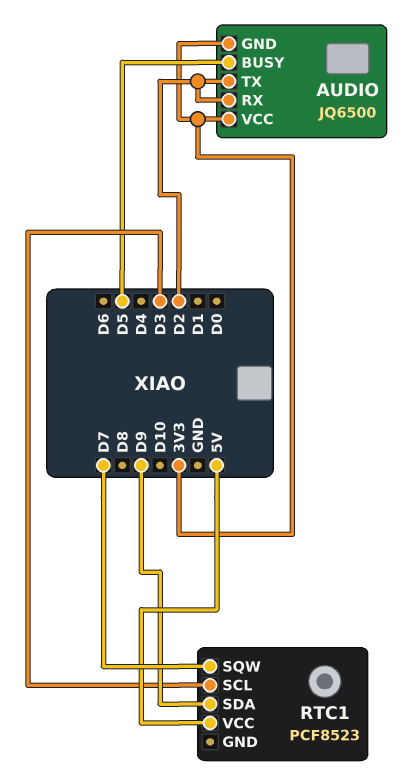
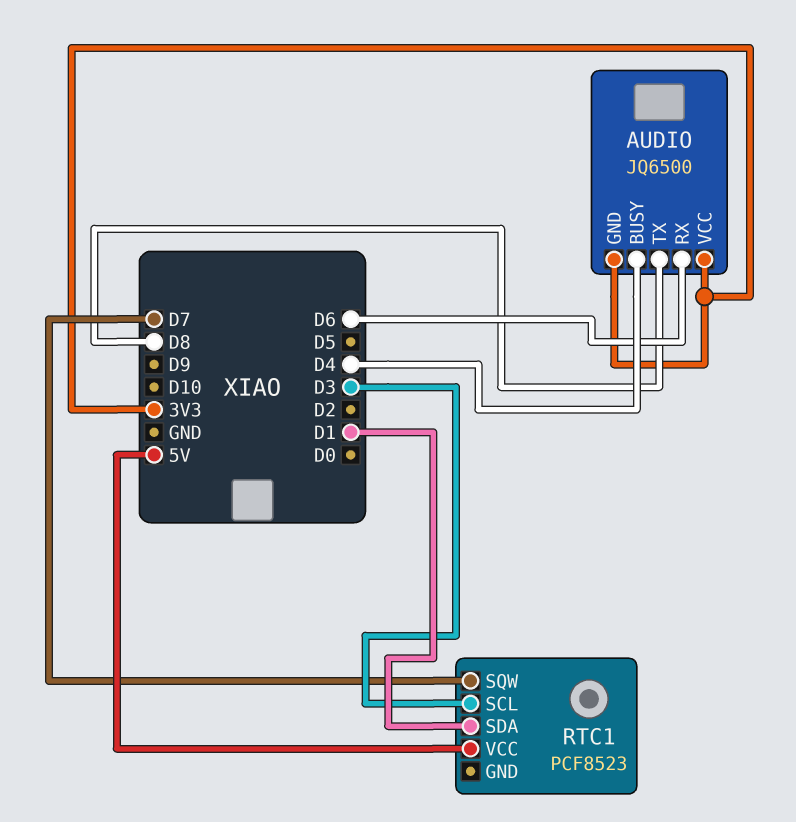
AUDIO pin BUSY: D5 -> D4
AUDIO pin RX: D2 -> D6
AUDIO pin TX: D2 -> D8
RTC1 pin SDA: D9 -> D1

